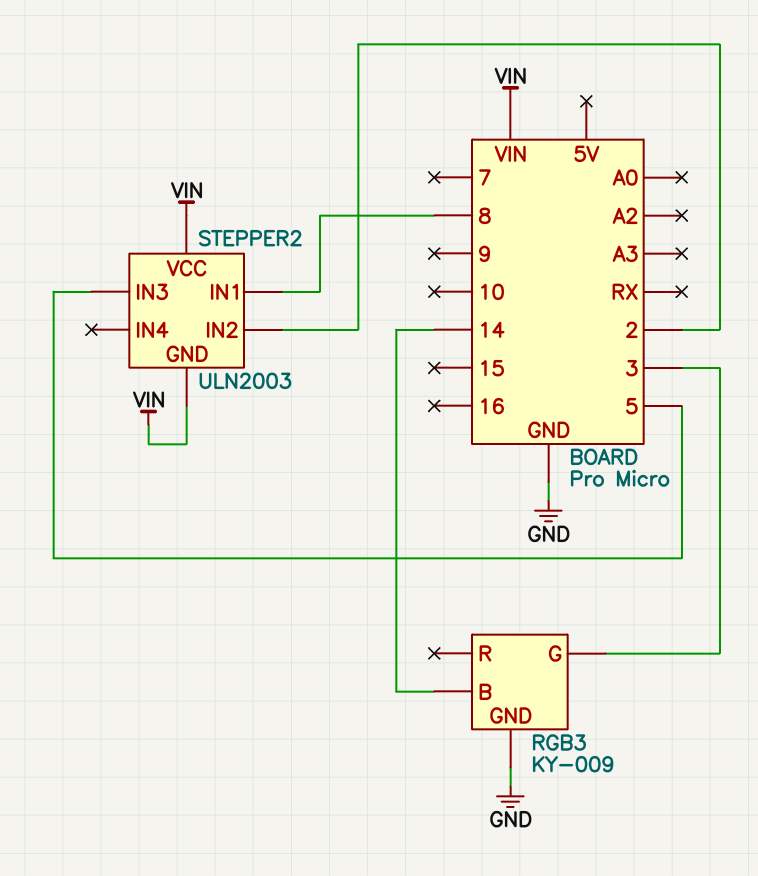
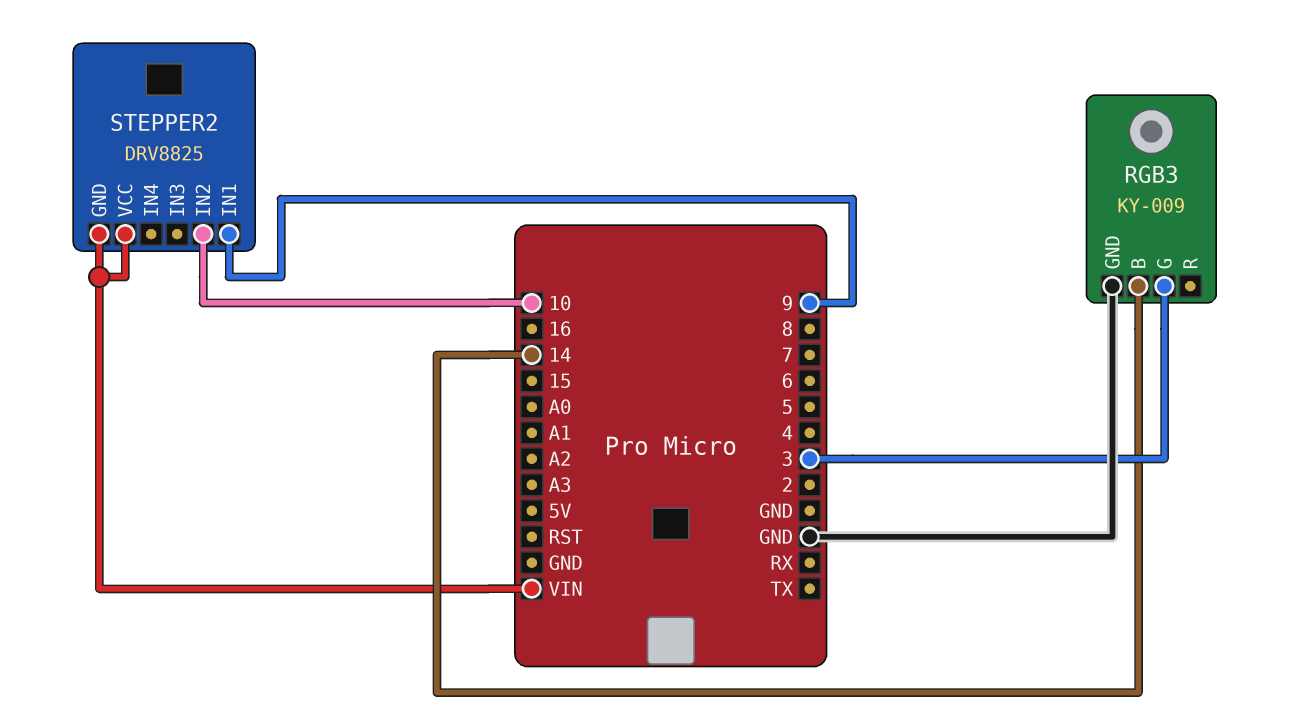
STEPPER2: ULN2003 -> DRV8825
STEPPER2 pin IN1: 8 -> 9
STEPPER2 pin IN2: 2 -> 10
STEPPER2 pin IN3: 5 -> none

